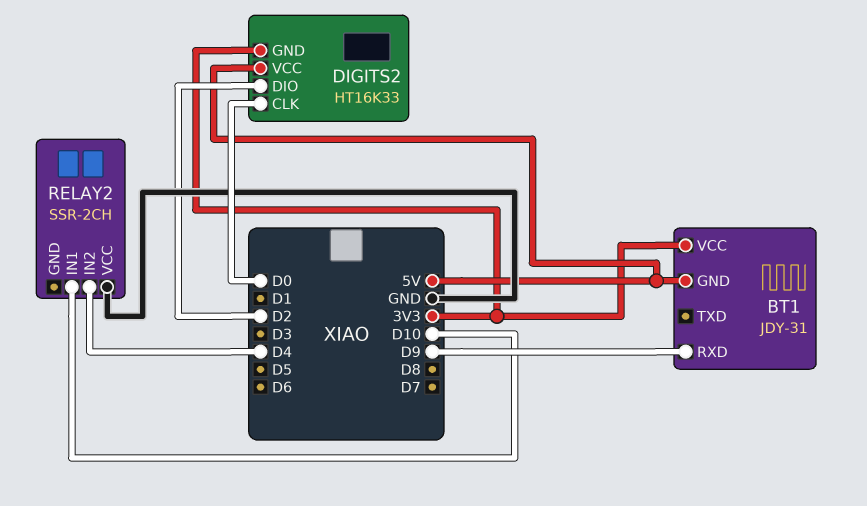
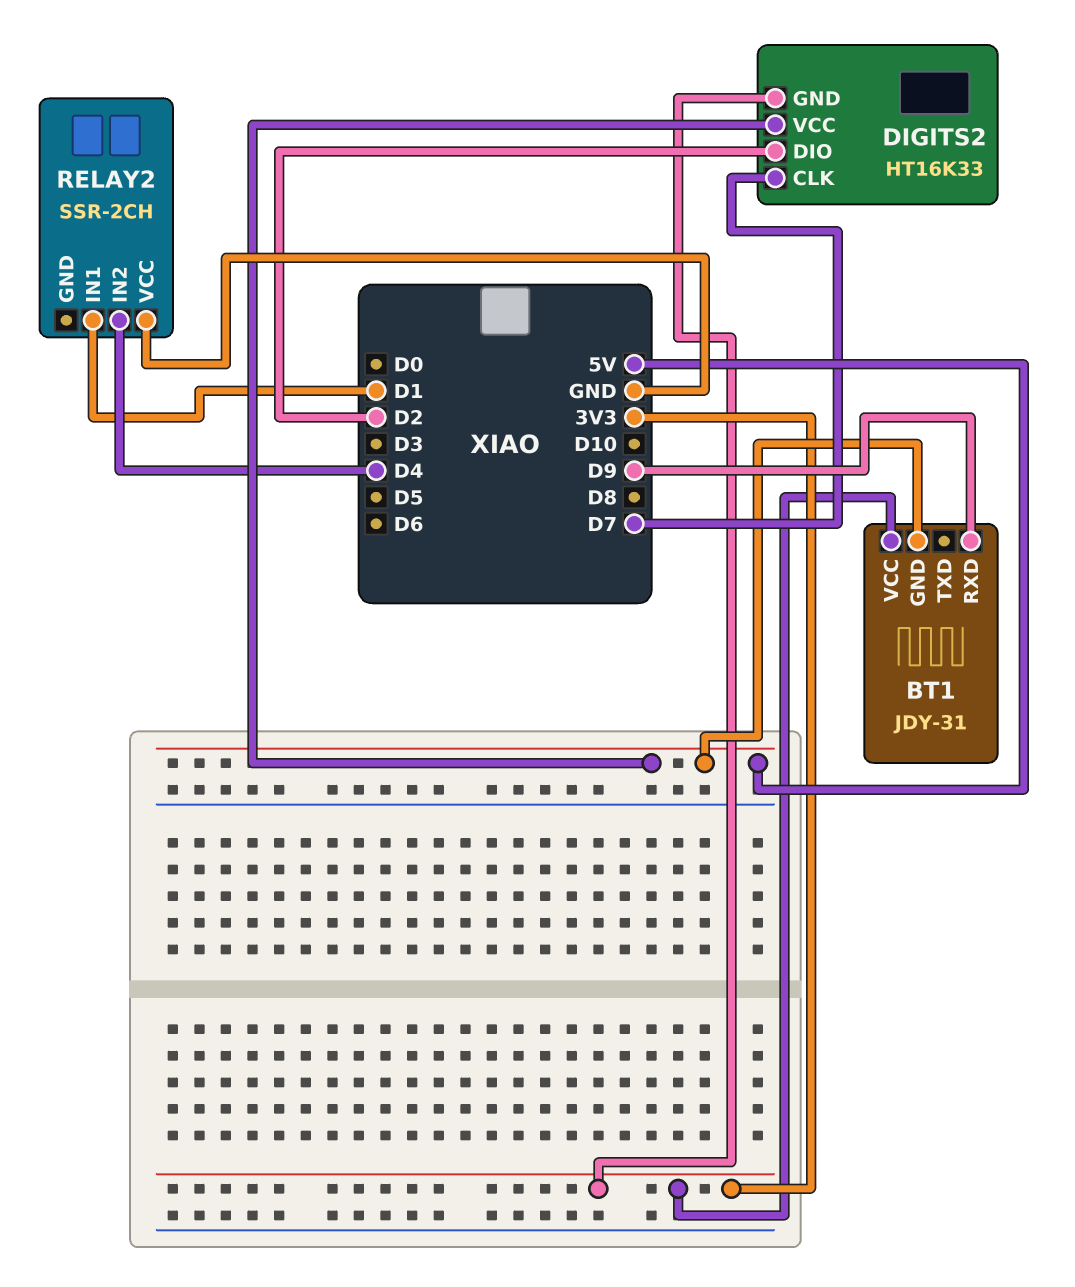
DIGITS2 pin CLK: D0 -> D7
RELAY2 pin IN1: D10 -> D1

